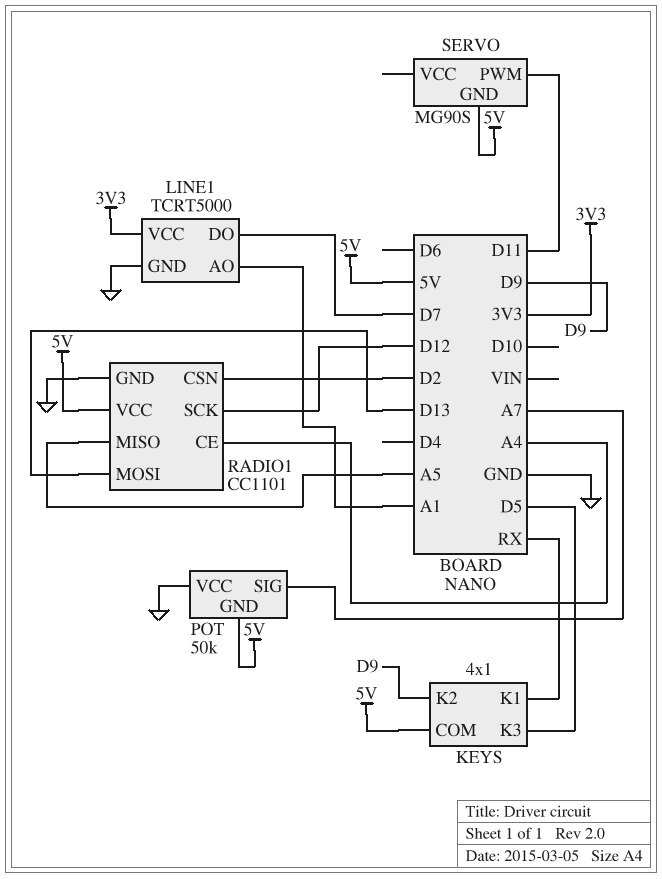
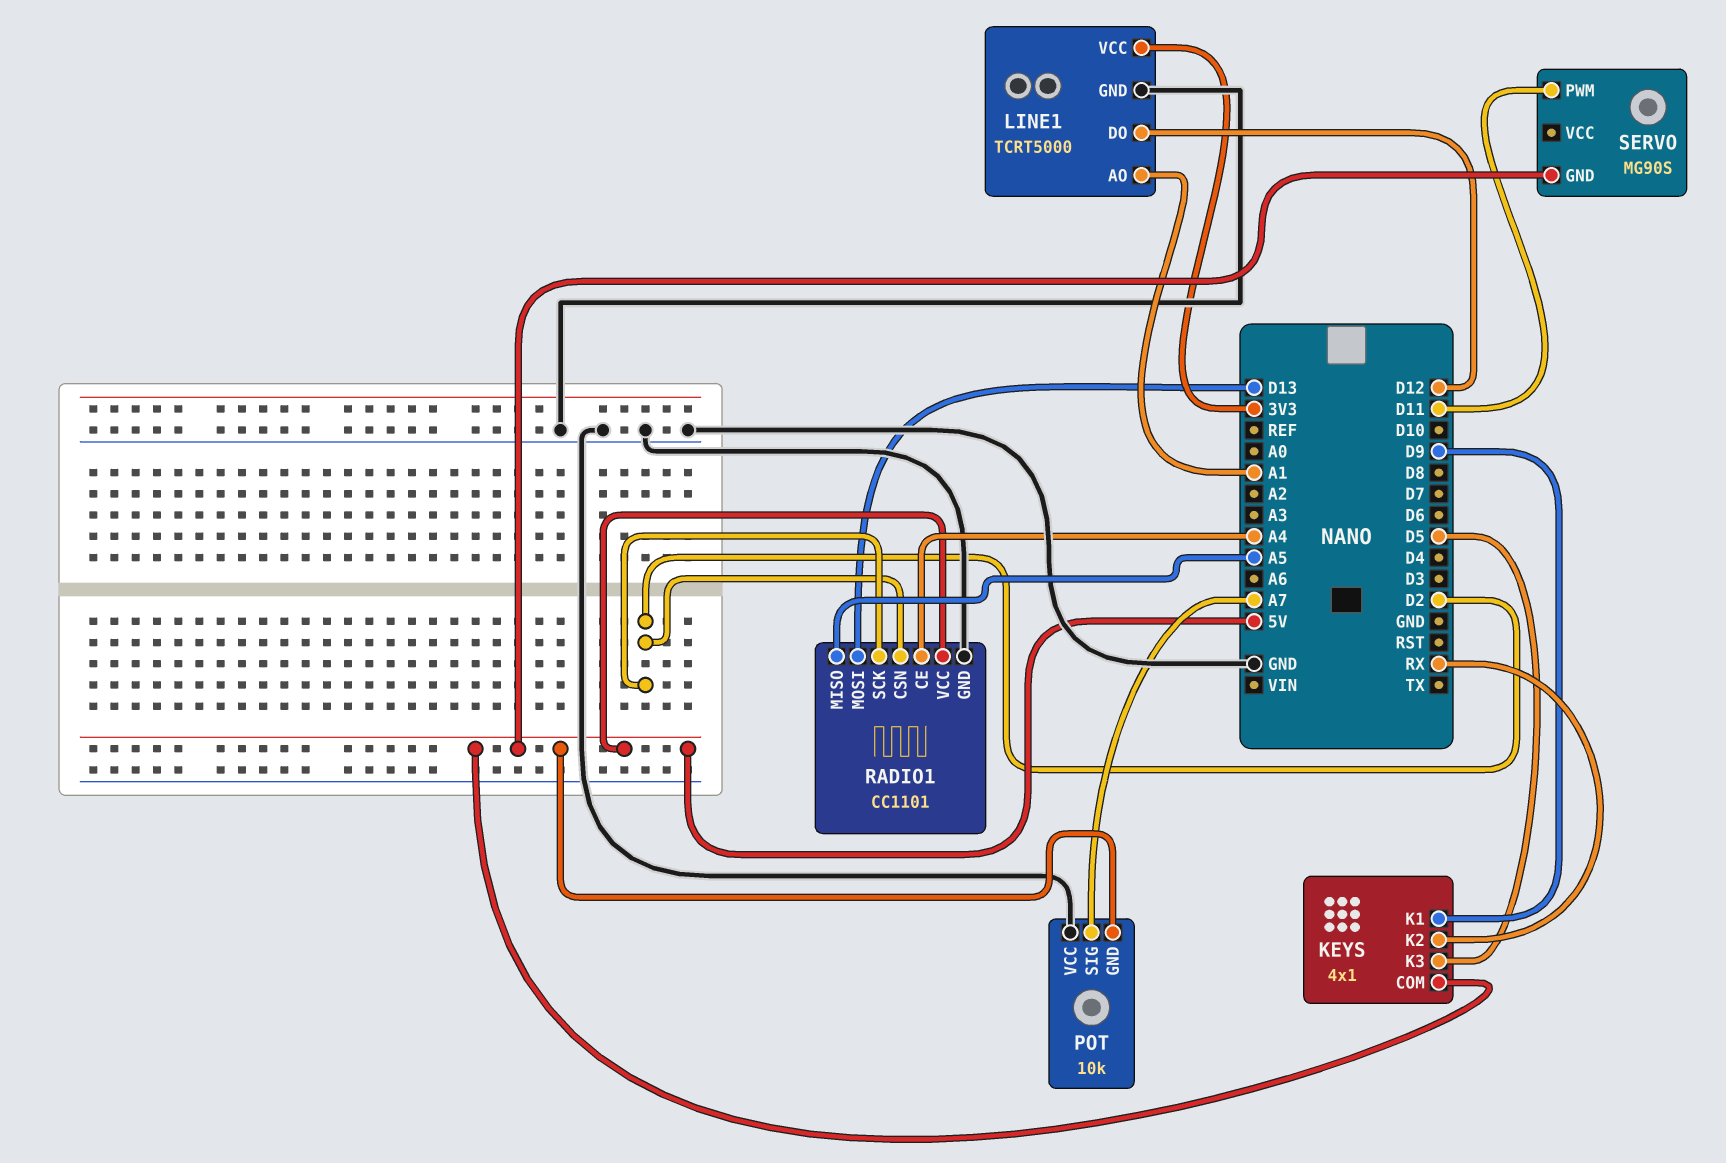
KEYS pin K1: RX -> D9
KEYS pin K2: D9 -> RX
LINE1 pin DO: D7 -> D12
POT: 50k -> 10k
RADIO1 pin SCK: D12 -> D2

